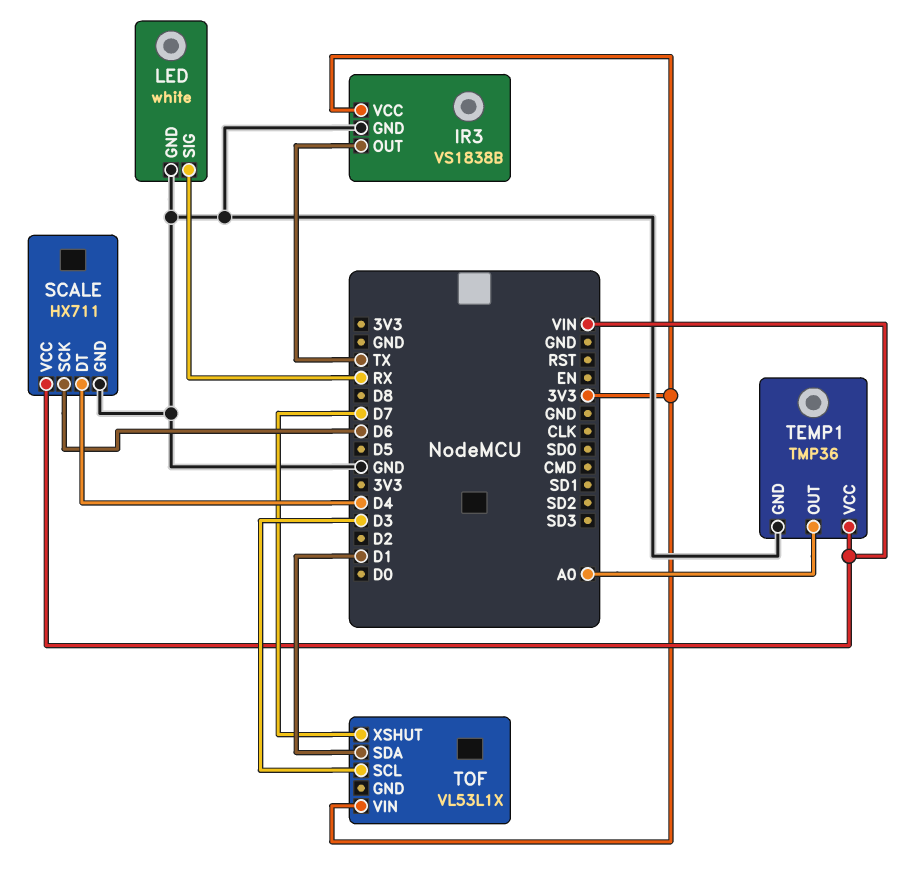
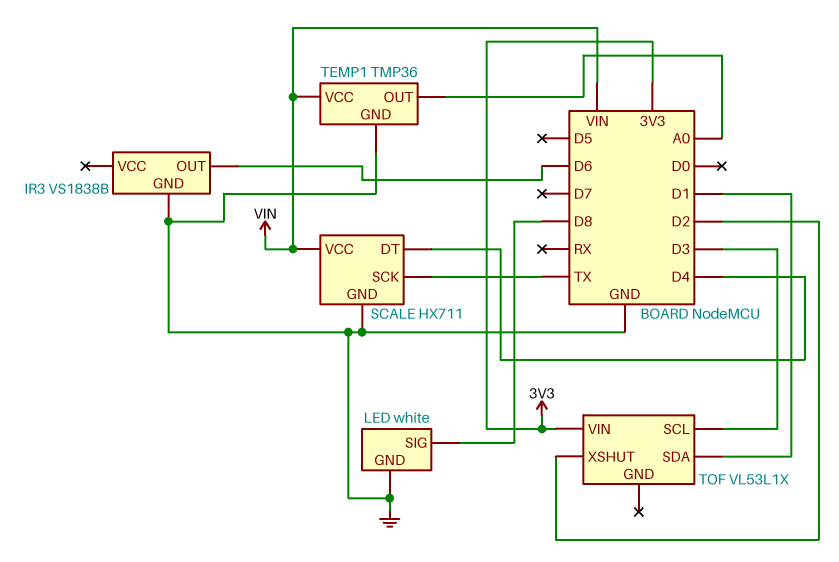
IR3 pin OUT: TX -> D6
IR3 pin VCC: 3V3 -> none
LED pin SIG: RX -> D8
SCALE pin SCK: D6 -> TX
TOF pin XSHUT: D7 -> D2

